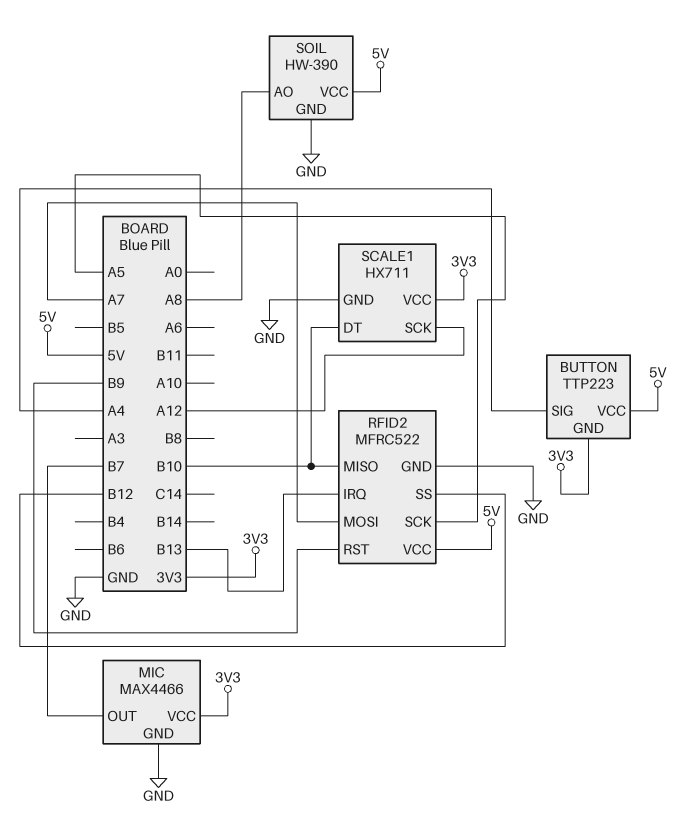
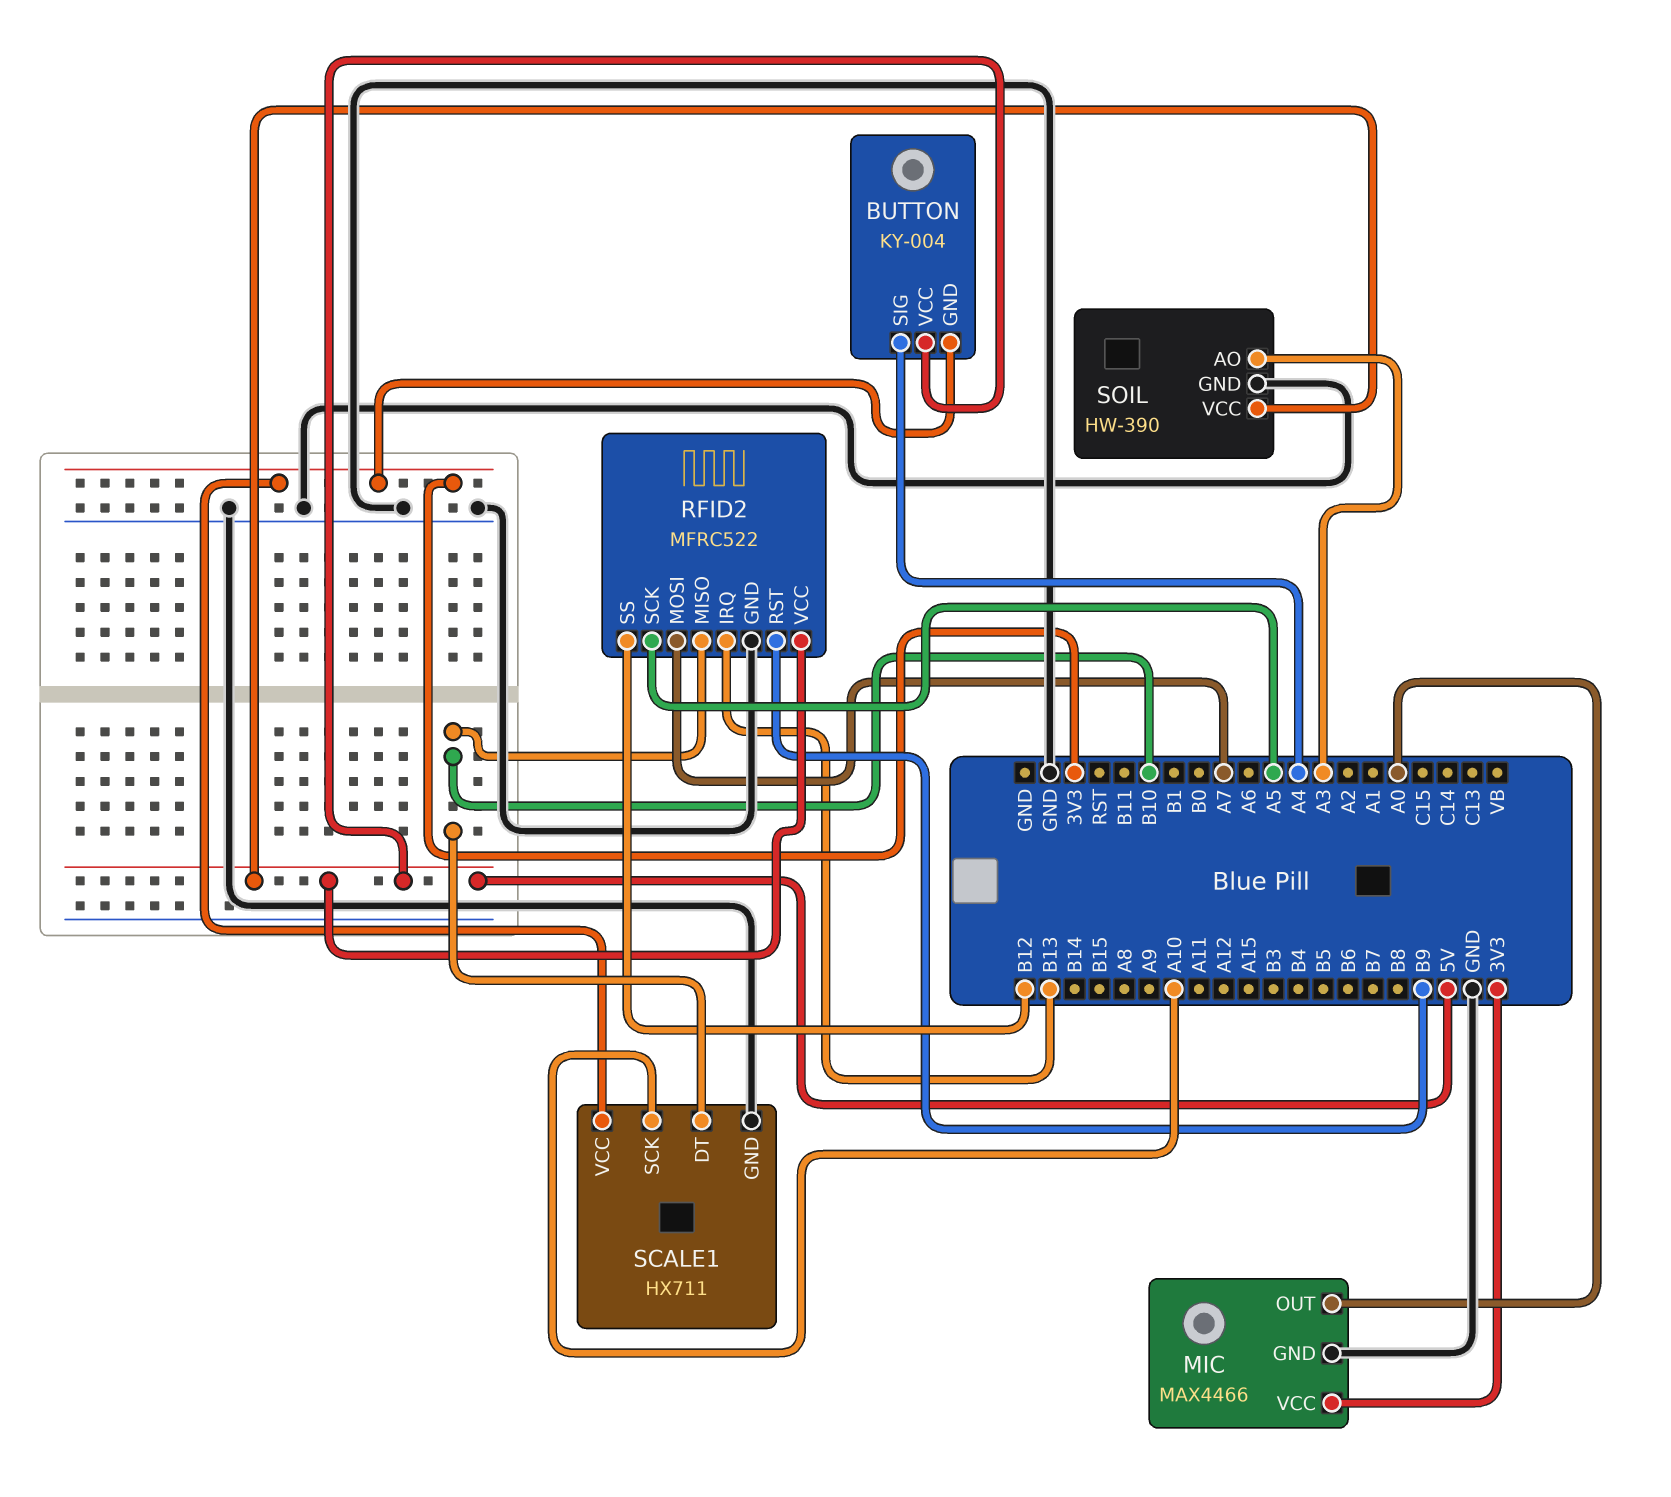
BUTTON: TTP223 -> KY-004
MIC pin OUT: B7 -> A0
SCALE1 pin SCK: A12 -> A10
SOIL pin AO: A8 -> A3

